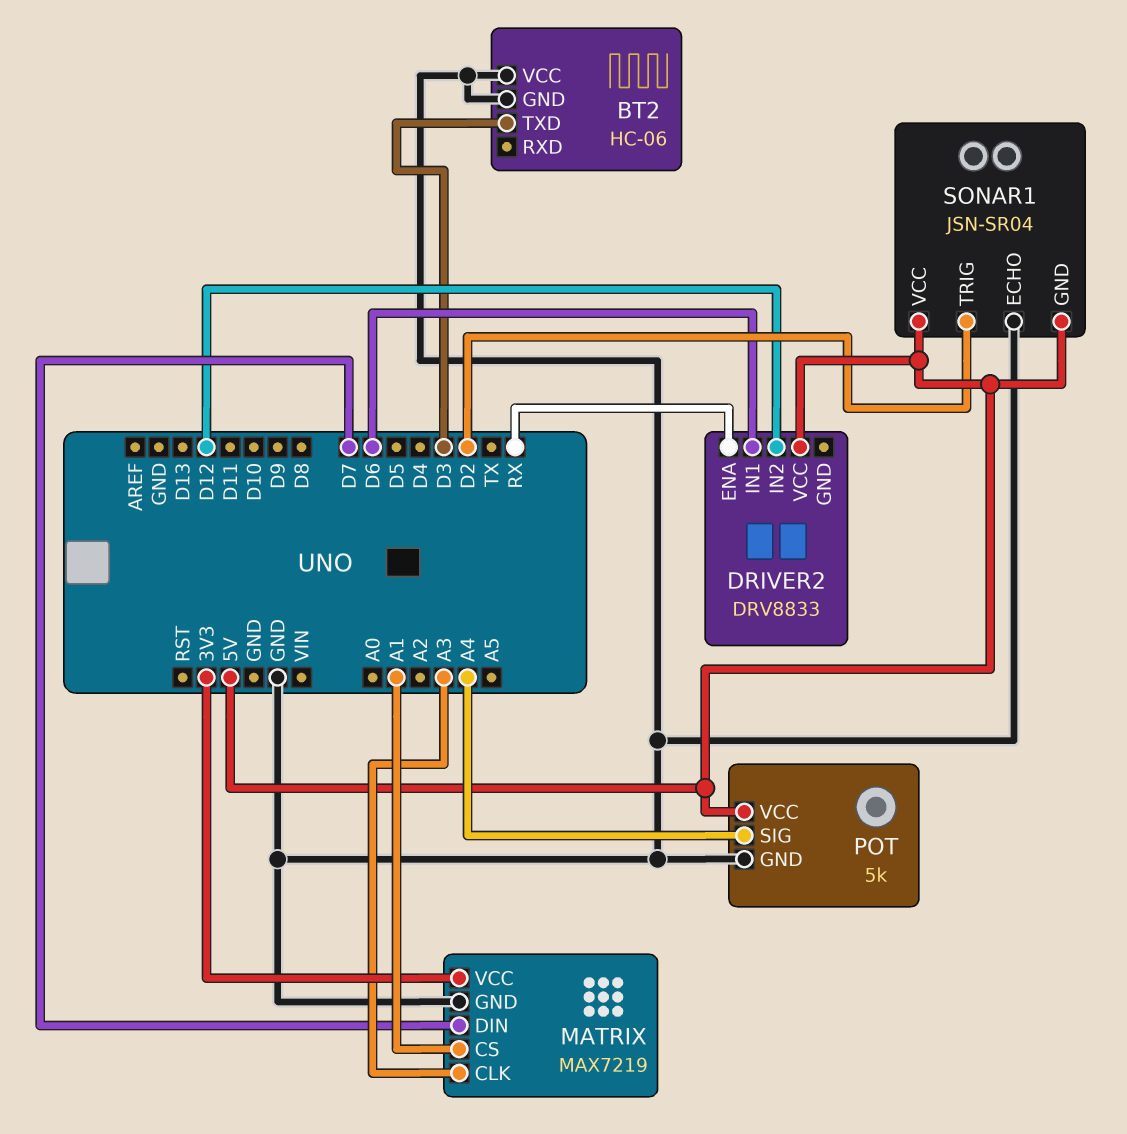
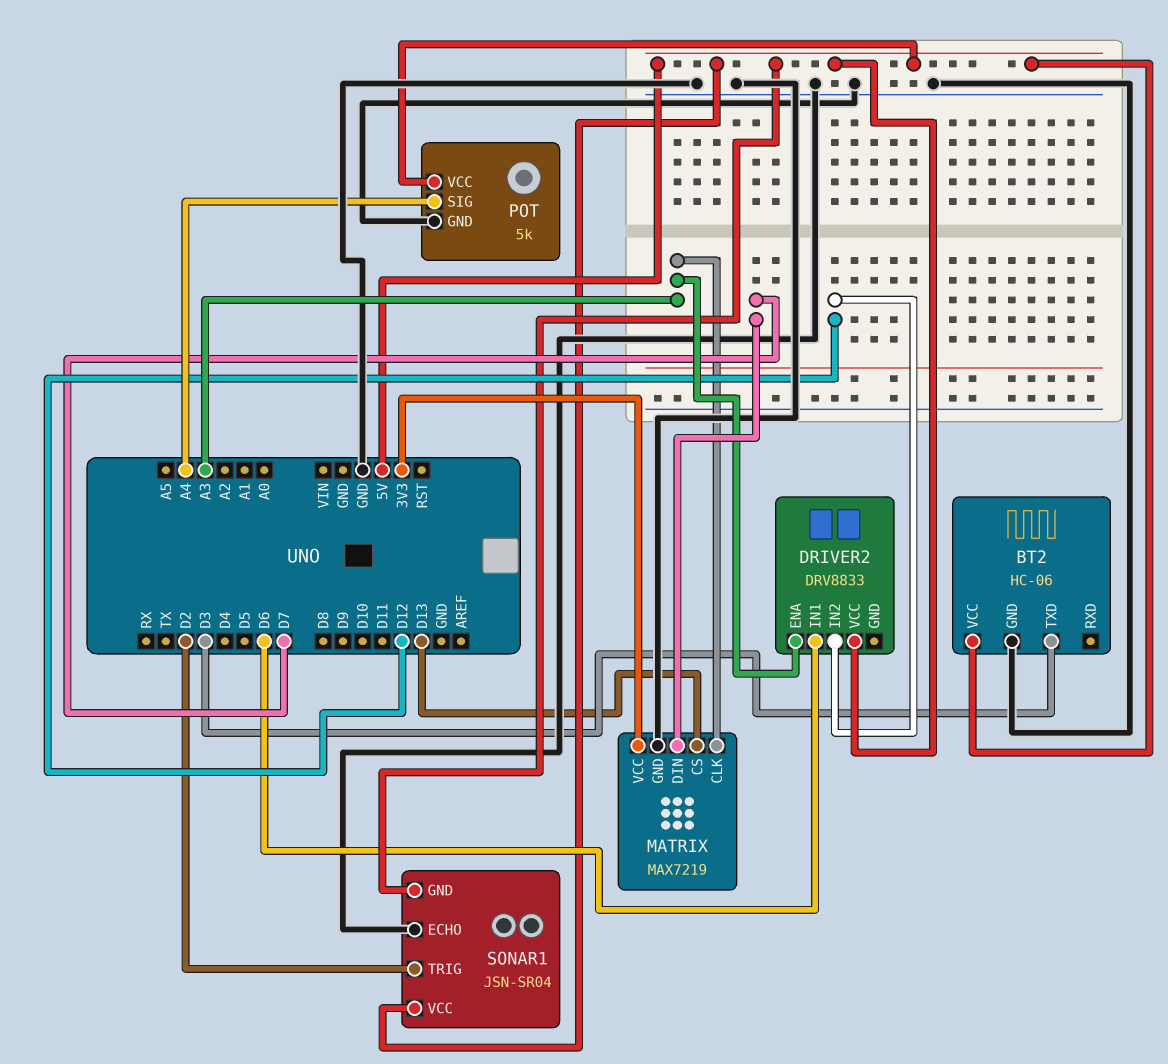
BT2 pin VCC: GND -> 5V
DRIVER2 pin ENA: RX -> A3
MATRIX pin CS: A1 -> D13

